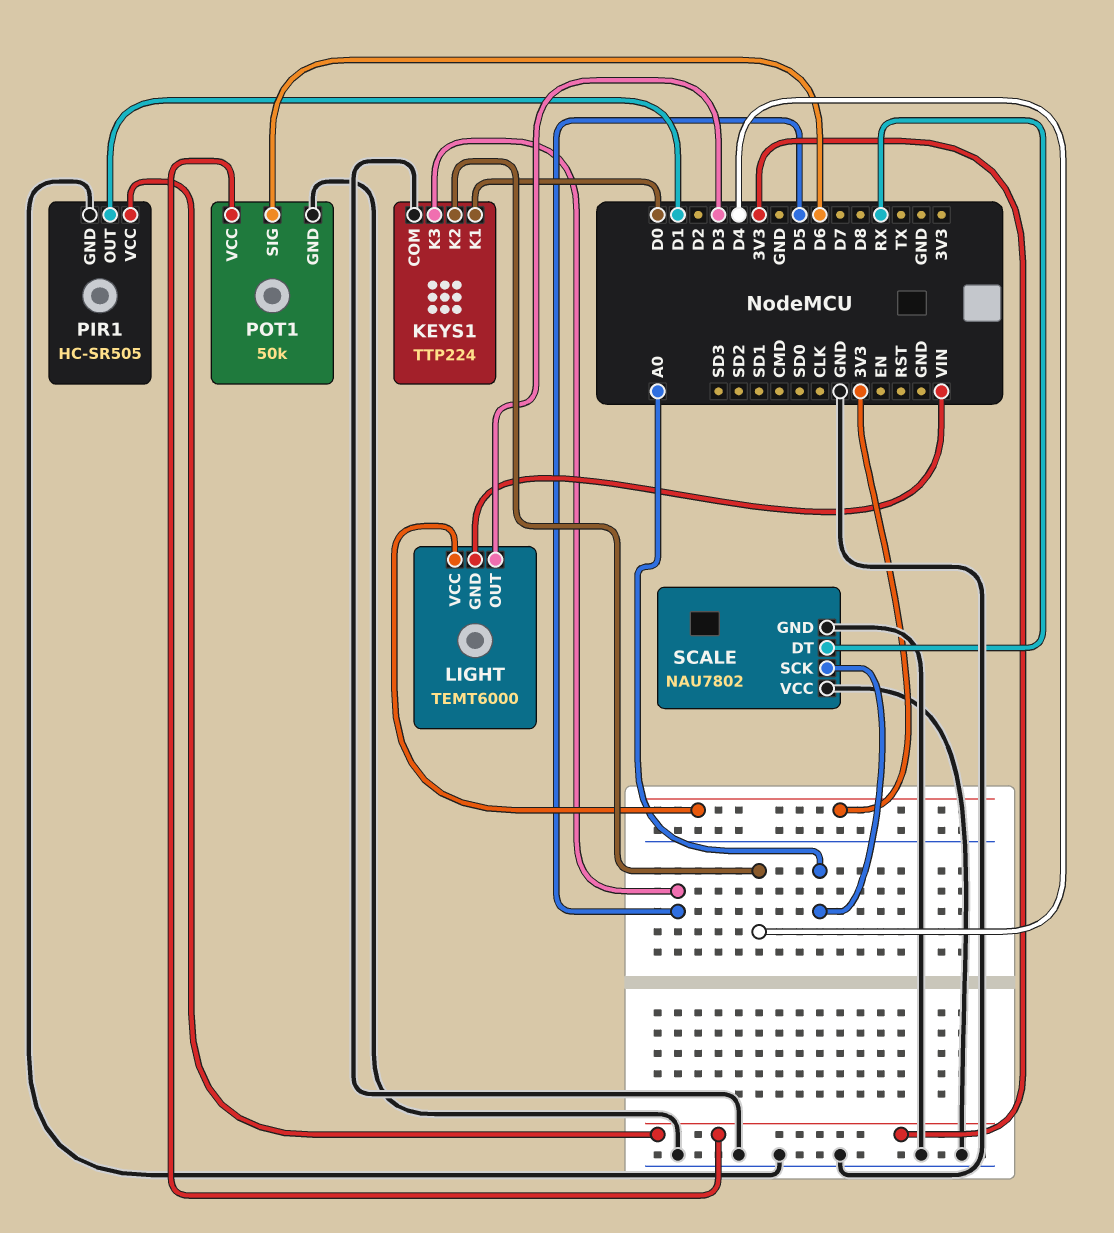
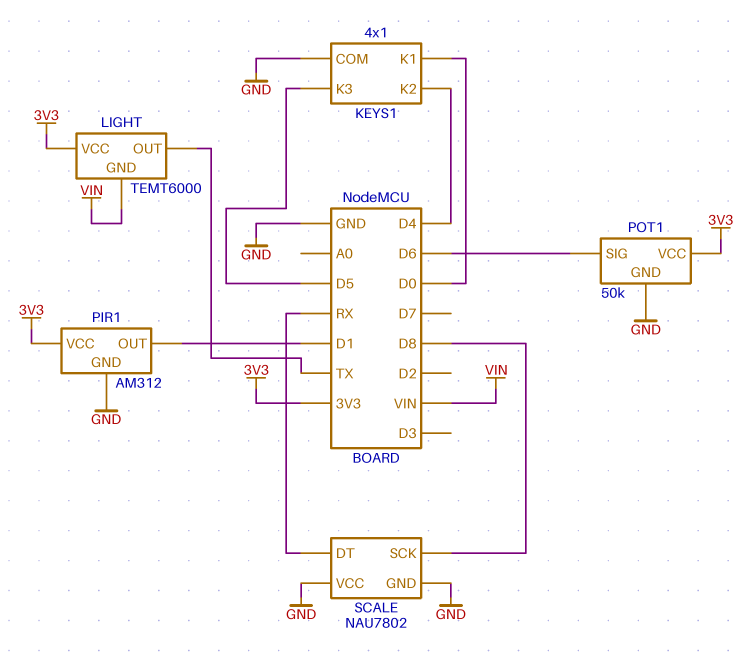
KEYS1: TTP224 -> 4x1
LIGHT pin OUT: D3 -> TX
PIR1: HC-SR505 -> AM312
SCALE pin SCK: A0 -> D8

